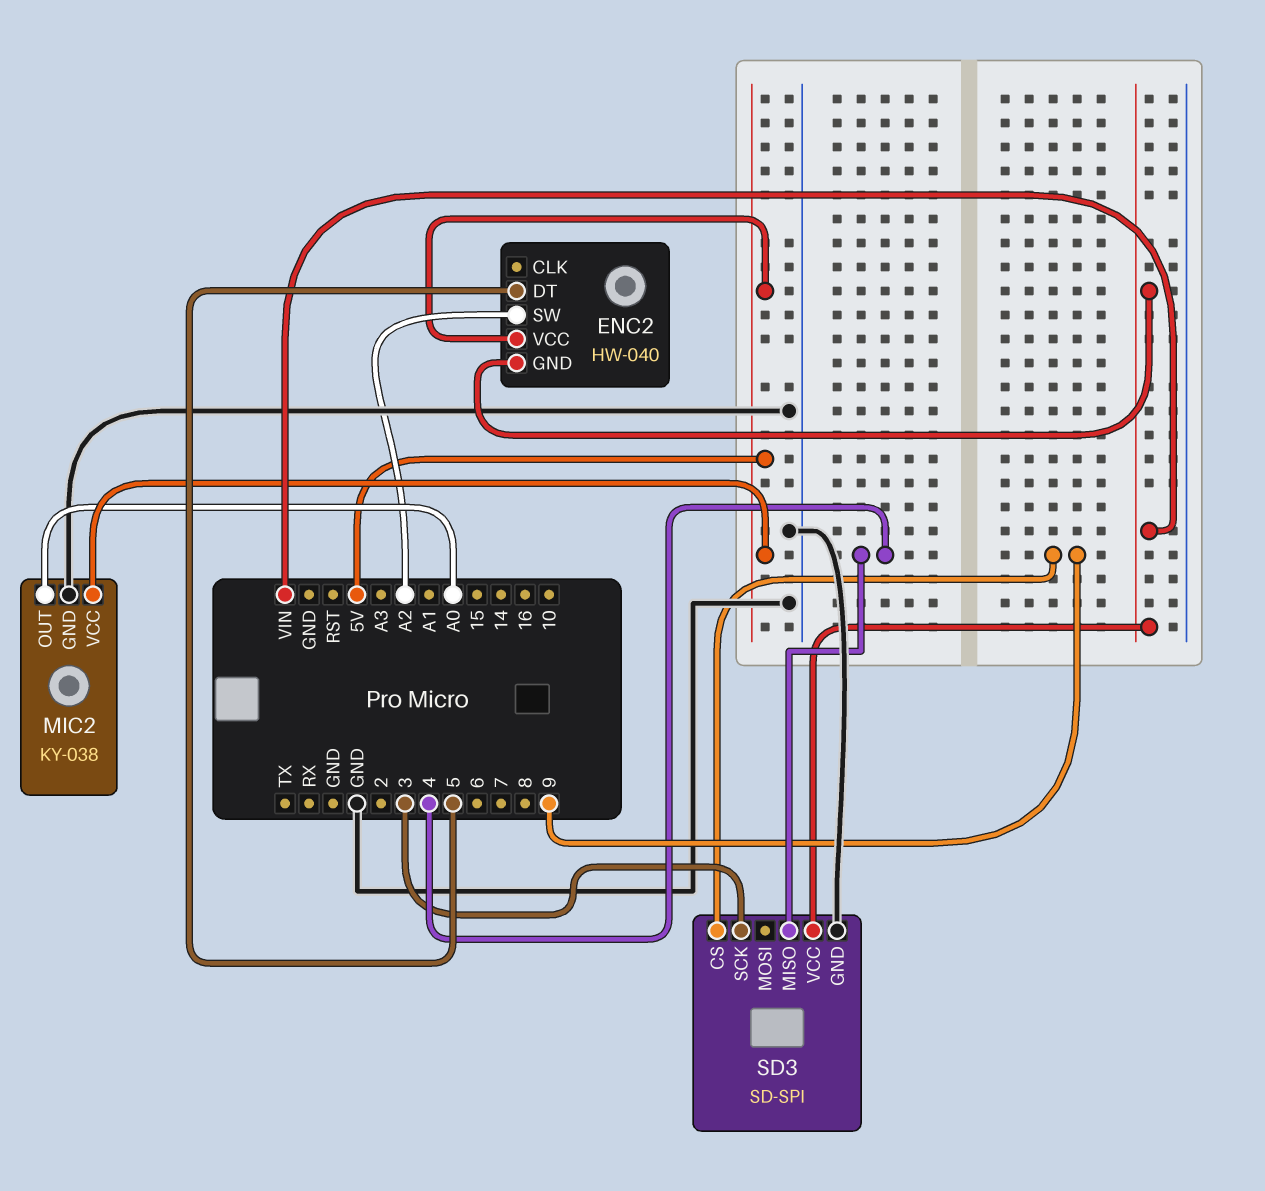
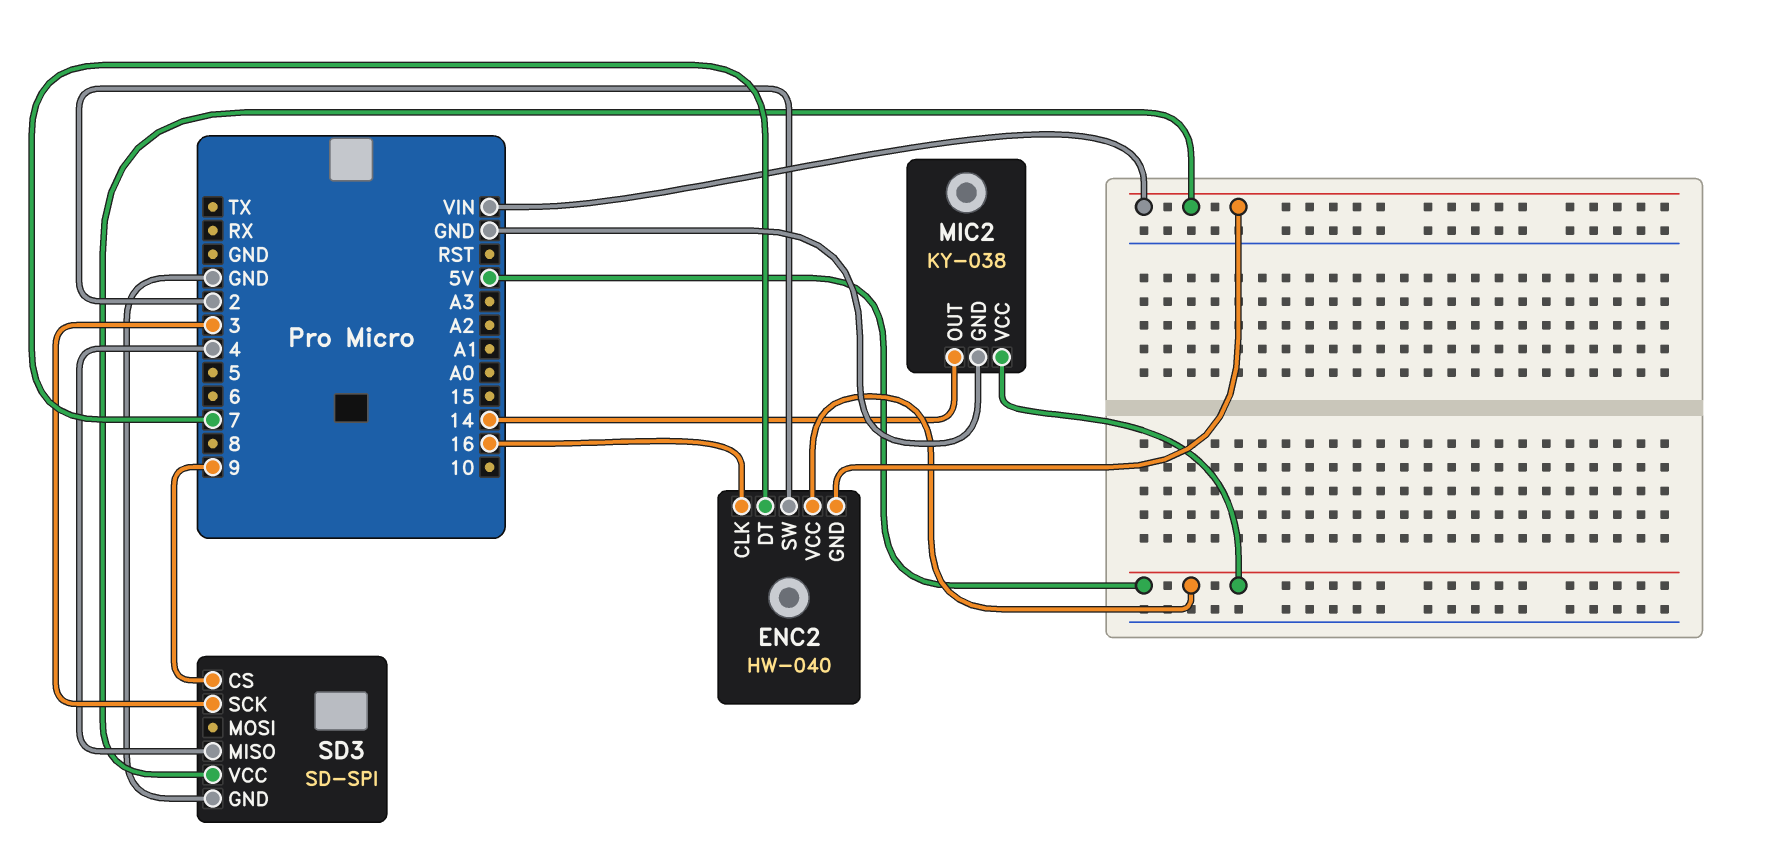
ENC2 pin CLK: none -> 16
ENC2 pin DT: 5 -> 7
ENC2 pin SW: A2 -> 2
MIC2 pin OUT: A0 -> 14

